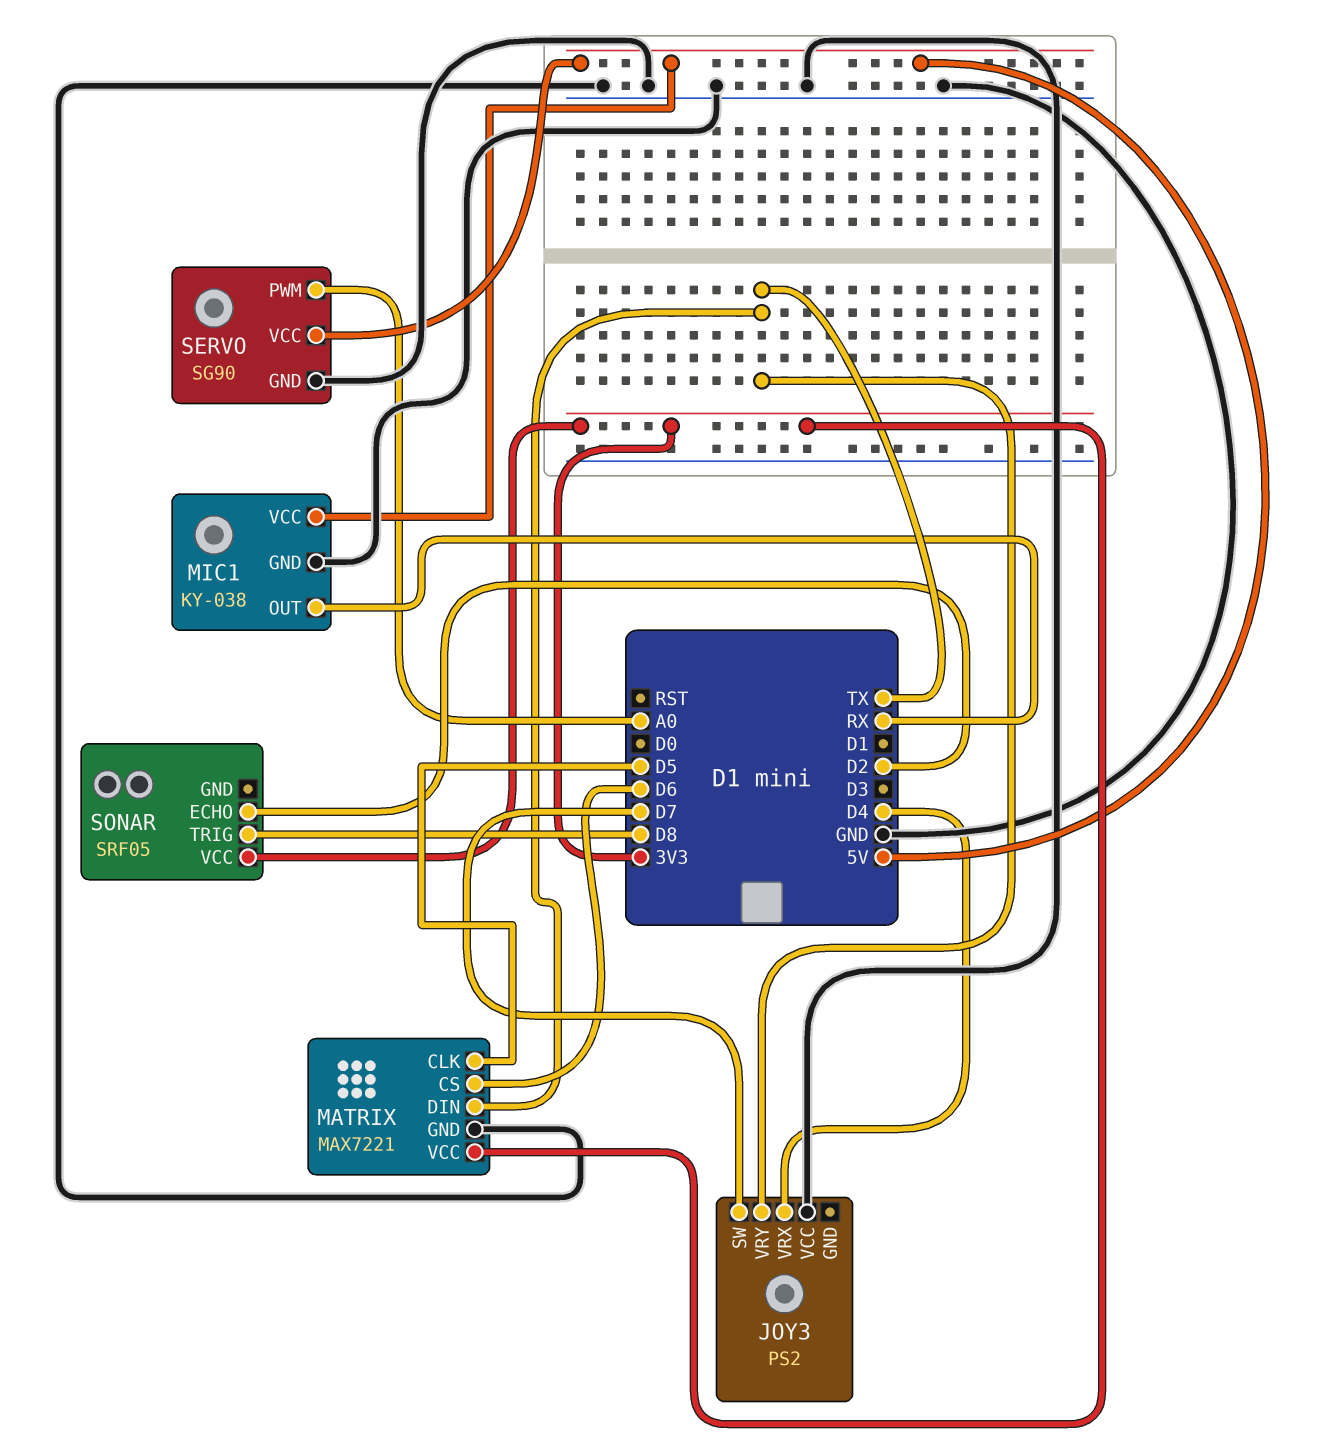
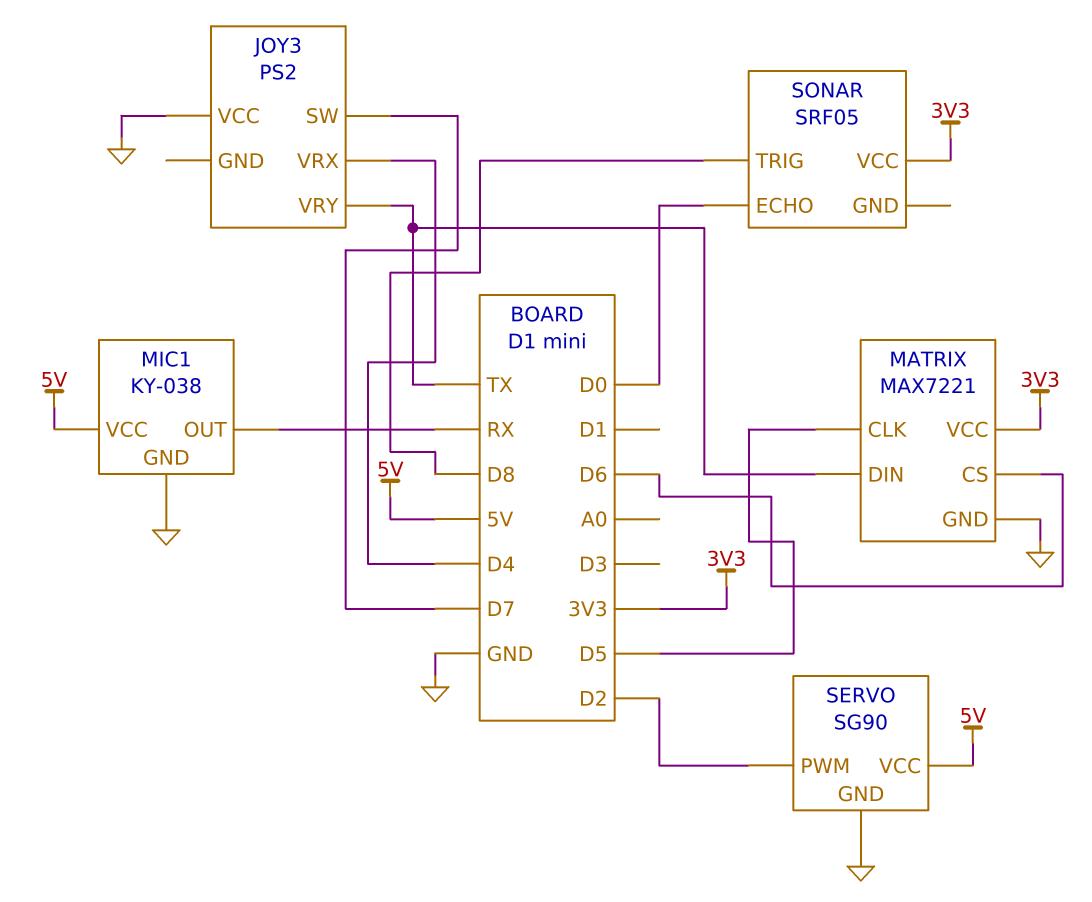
SERVO pin PWM: A0 -> D2
SONAR pin ECHO: D2 -> D0

